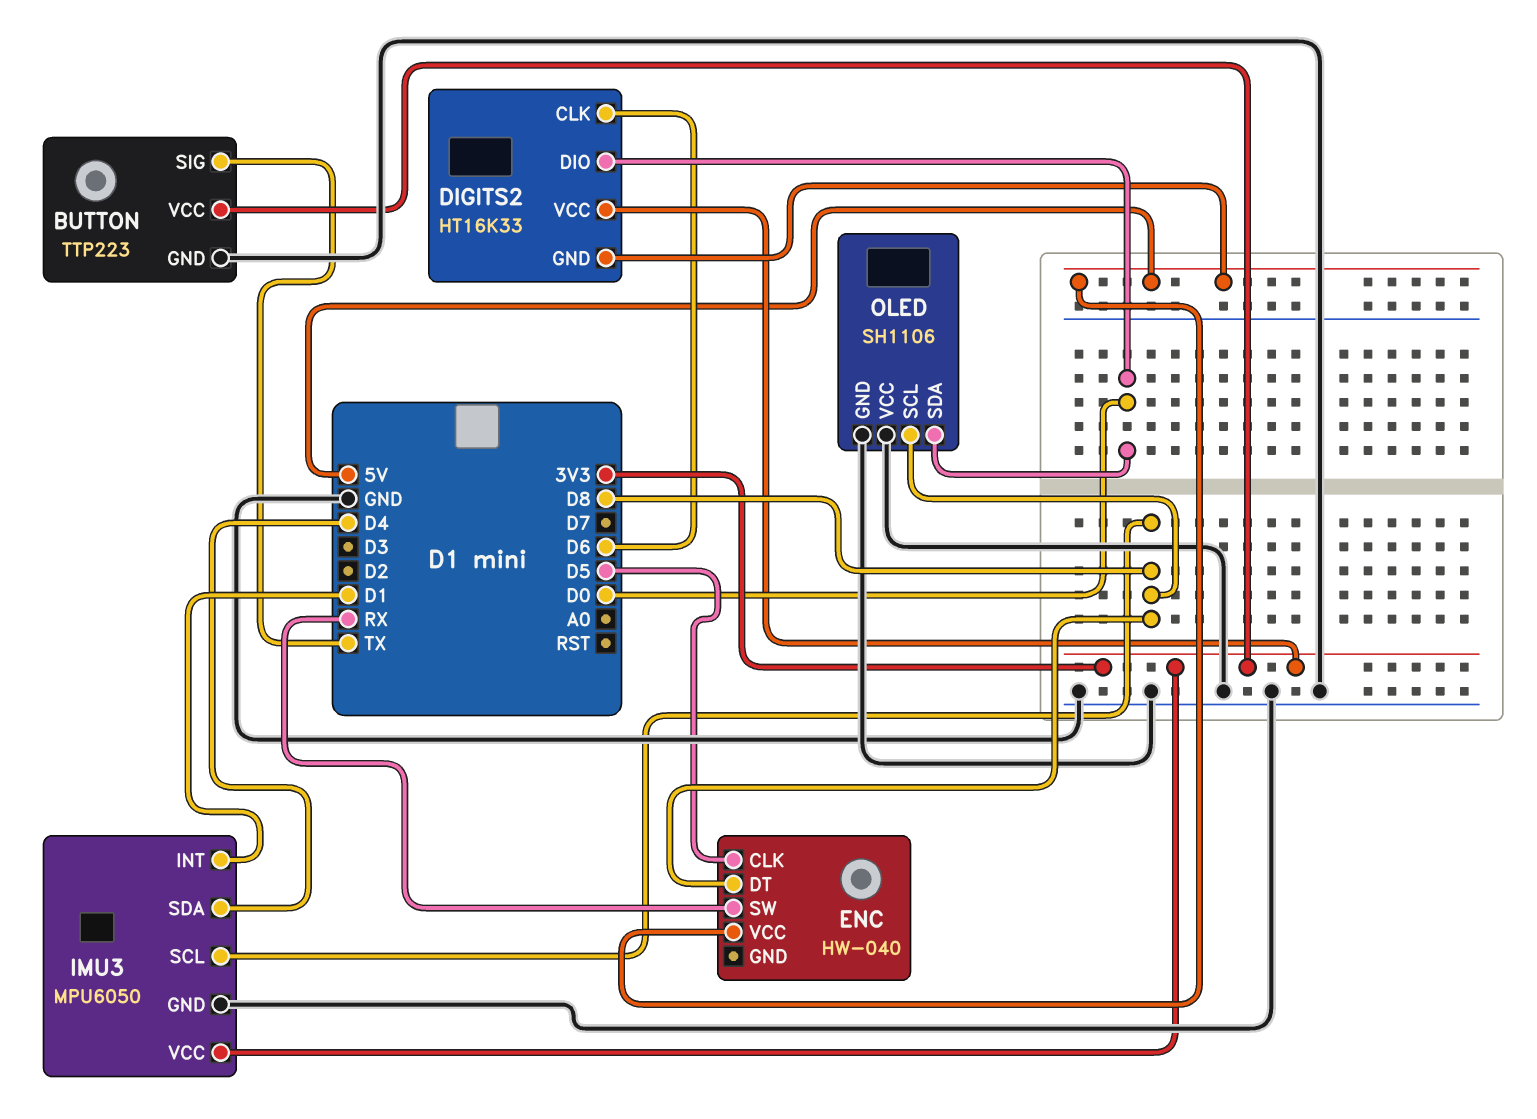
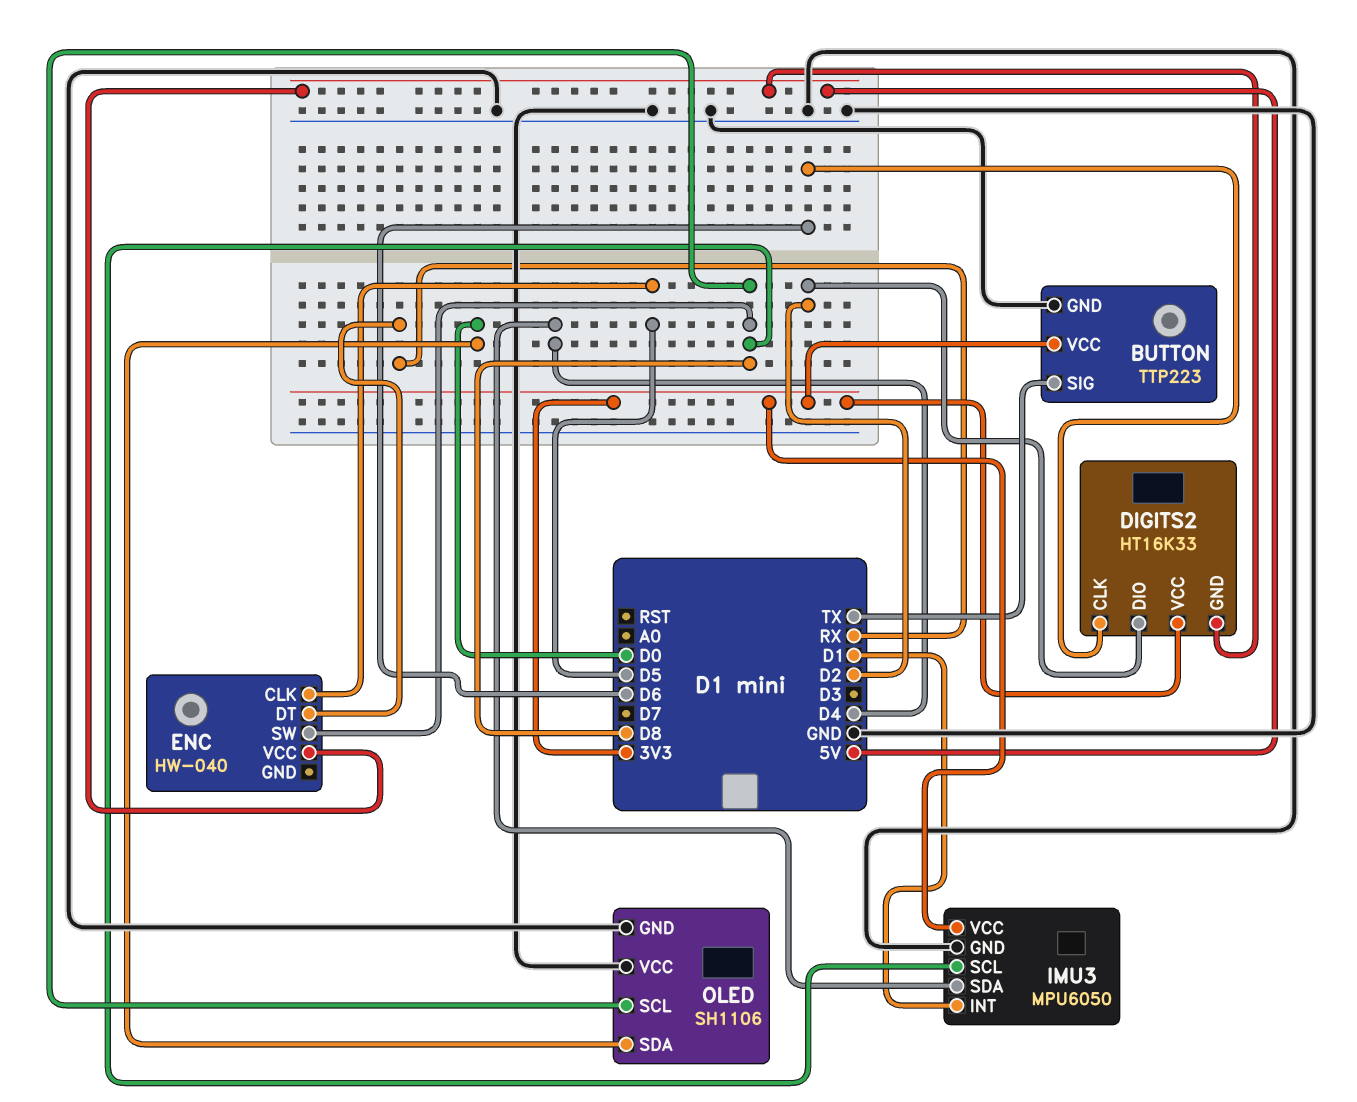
DIGITS2 pin DIO: D0 -> D2
ENC pin DT: D8 -> RX
ENC pin SW: RX -> D8

